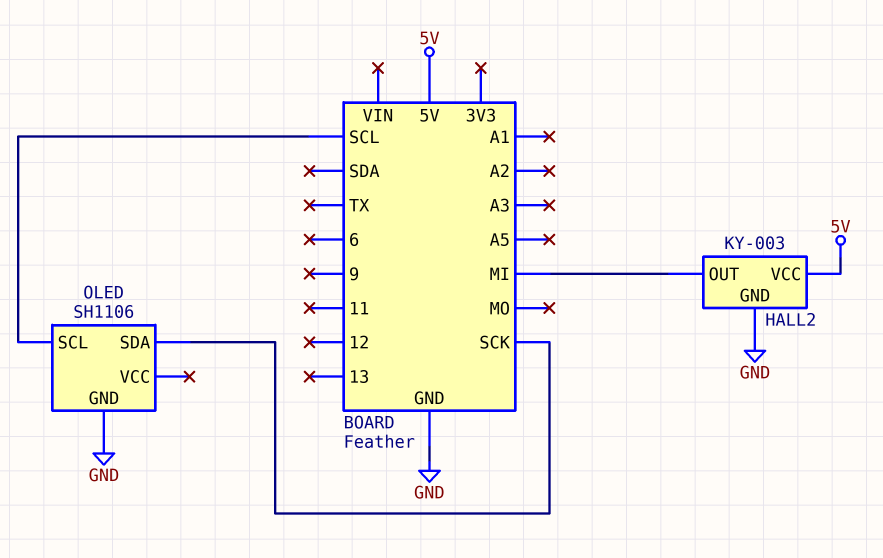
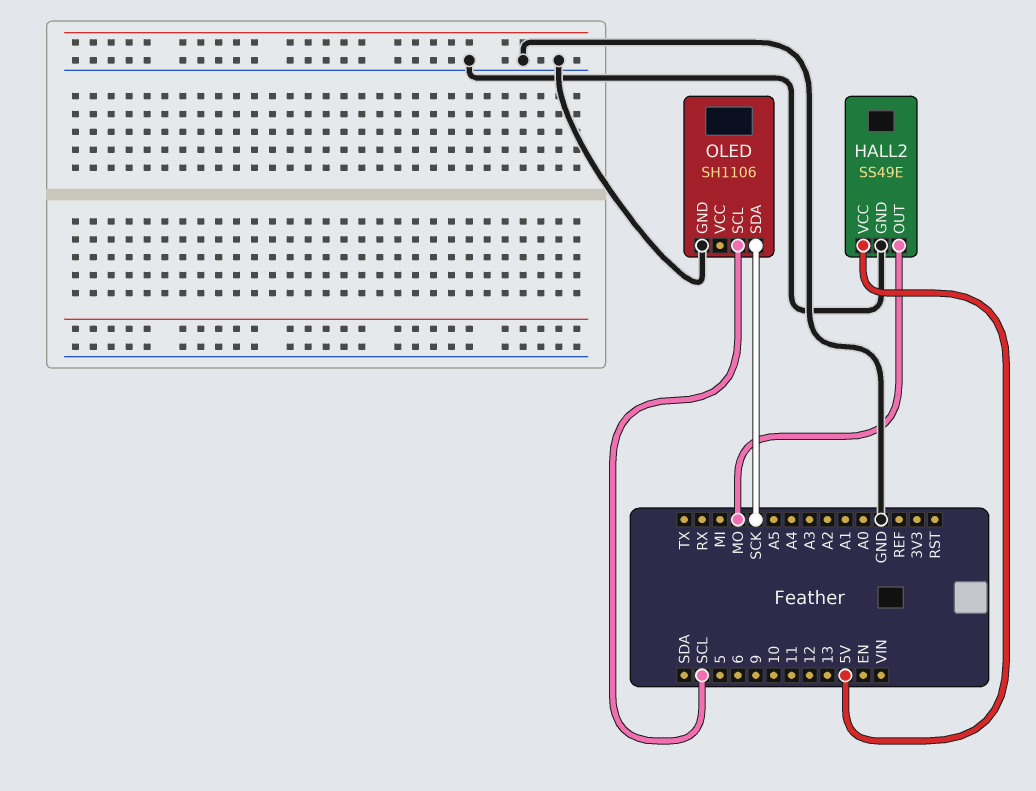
HALL2: KY-003 -> SS49E
HALL2 pin OUT: MI -> MO

